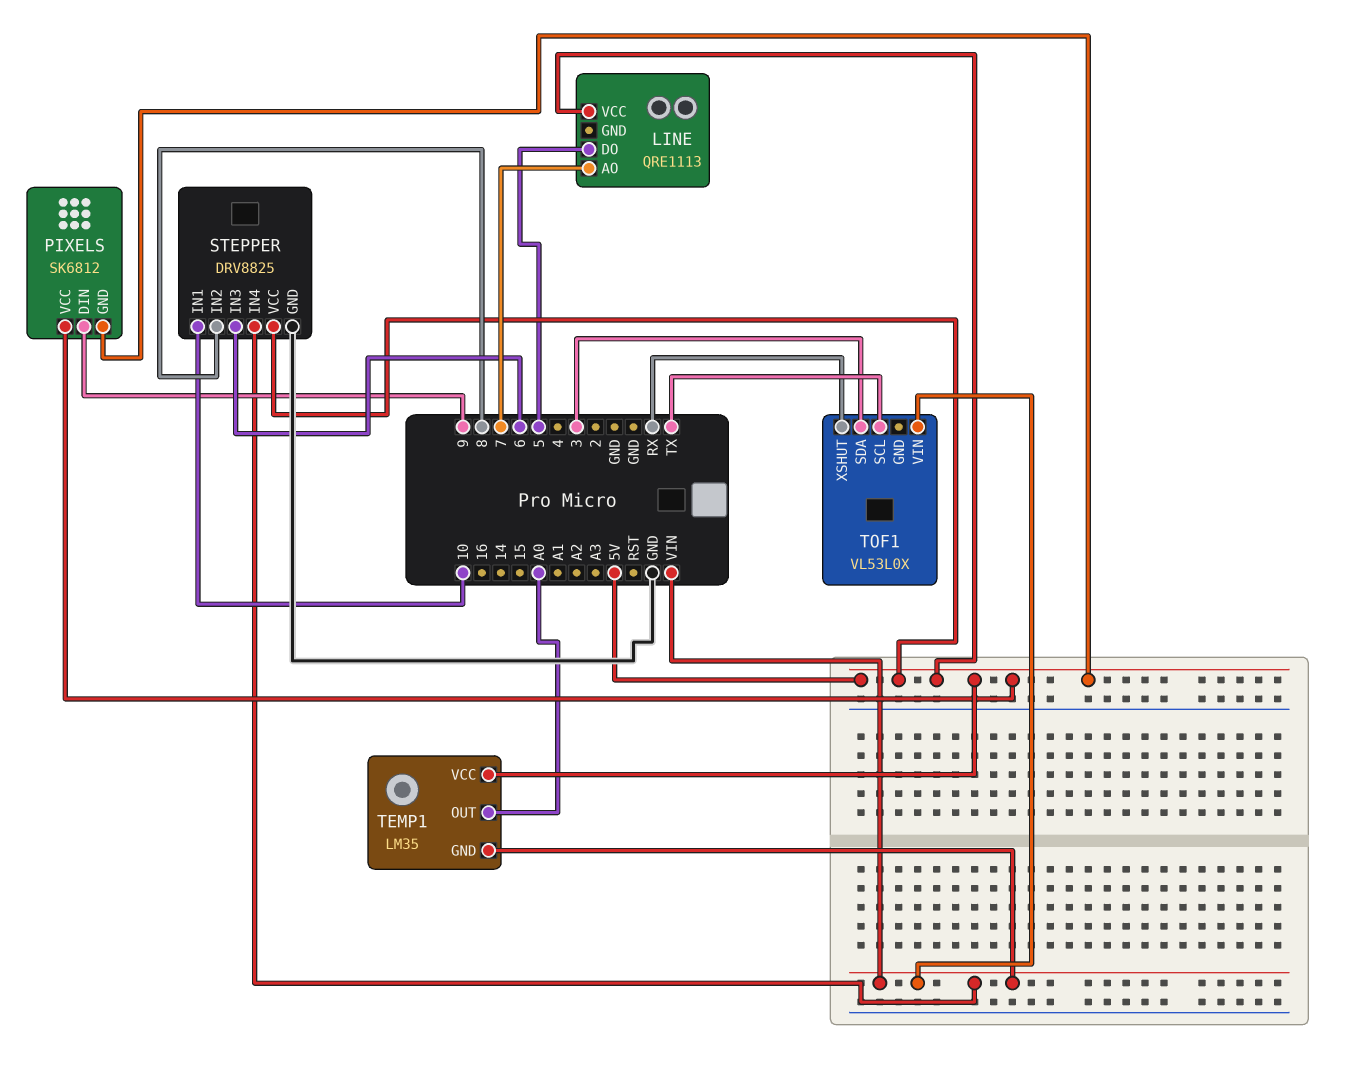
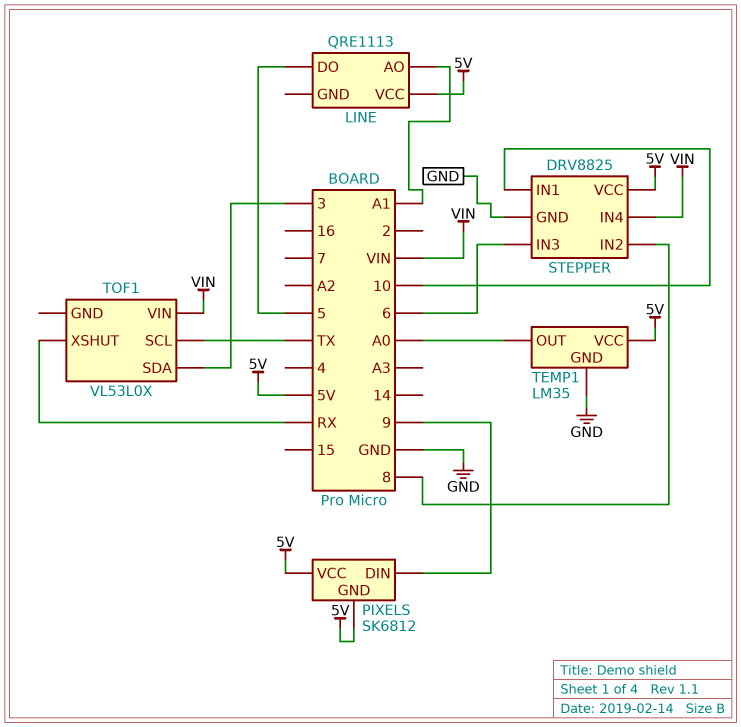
LINE pin AO: 7 -> A1
TEMP1 pin GND: VIN -> GND

